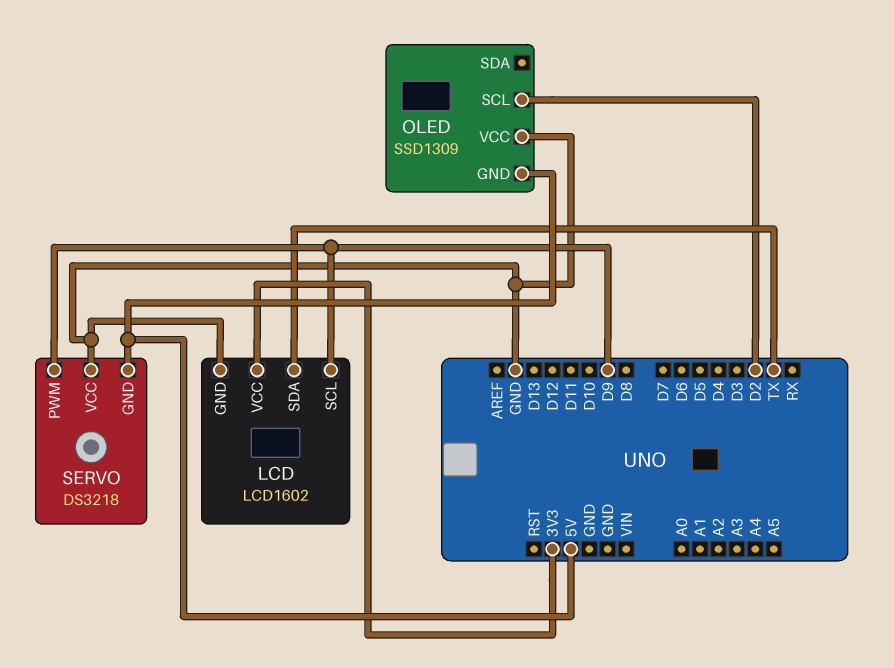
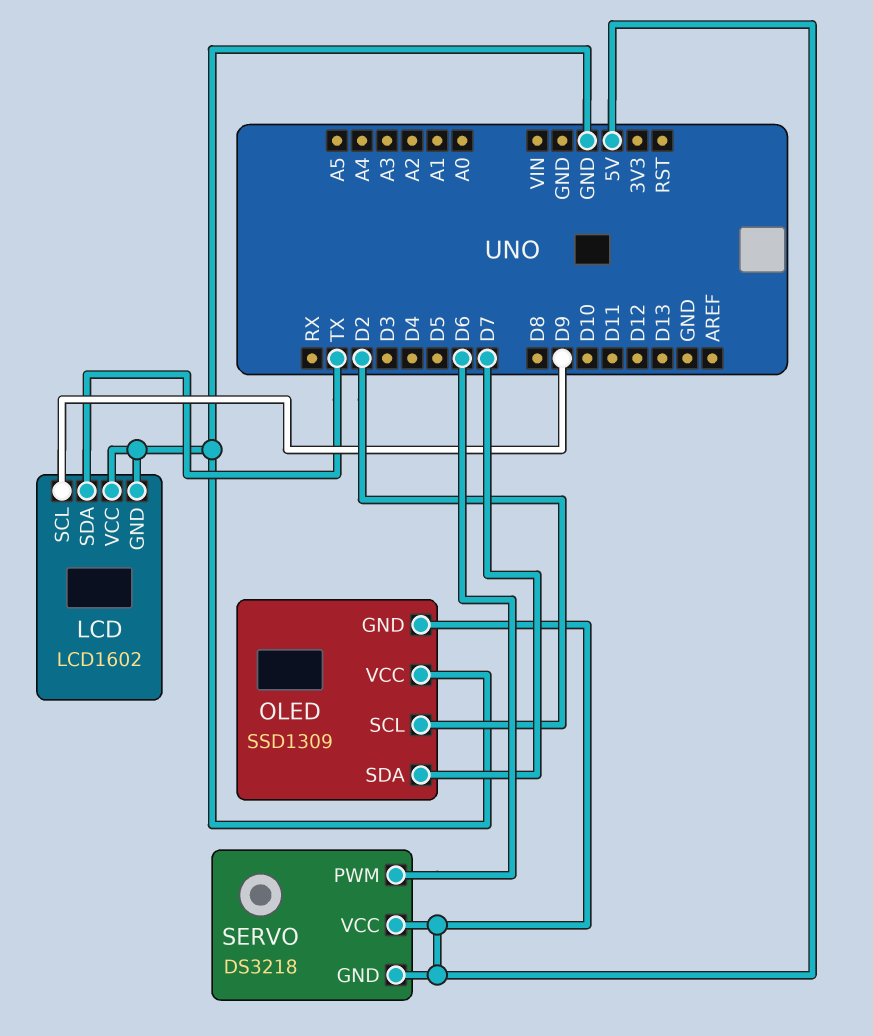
LCD pin VCC: 3V3 -> GND
OLED pin SDA: none -> D7
SERVO pin PWM: D9 -> D6
SERVO pin VCC: GND -> 5V

